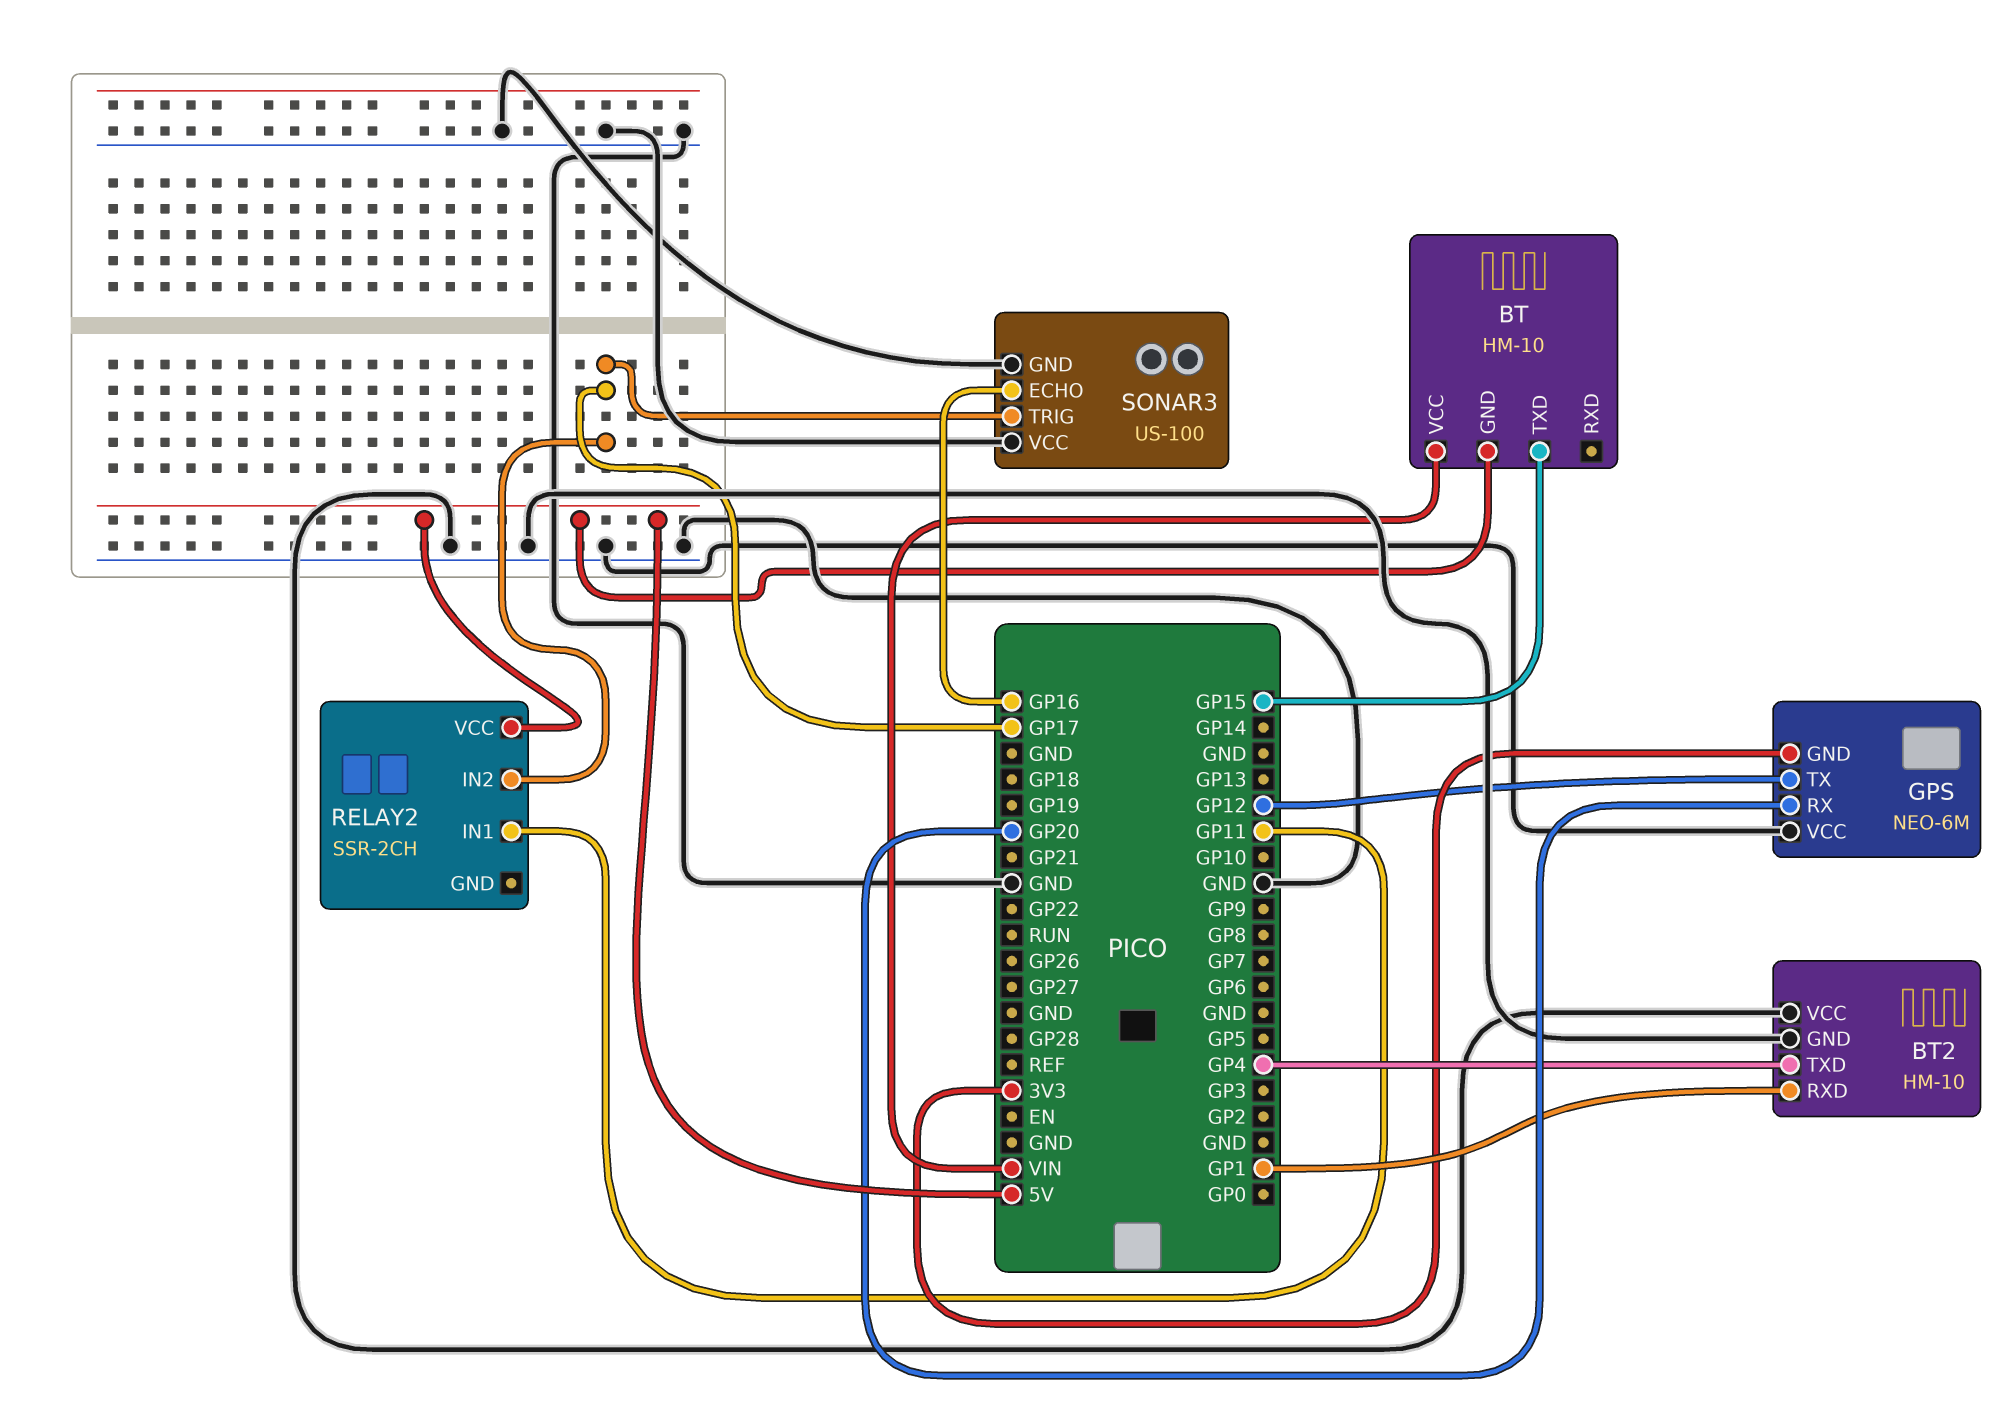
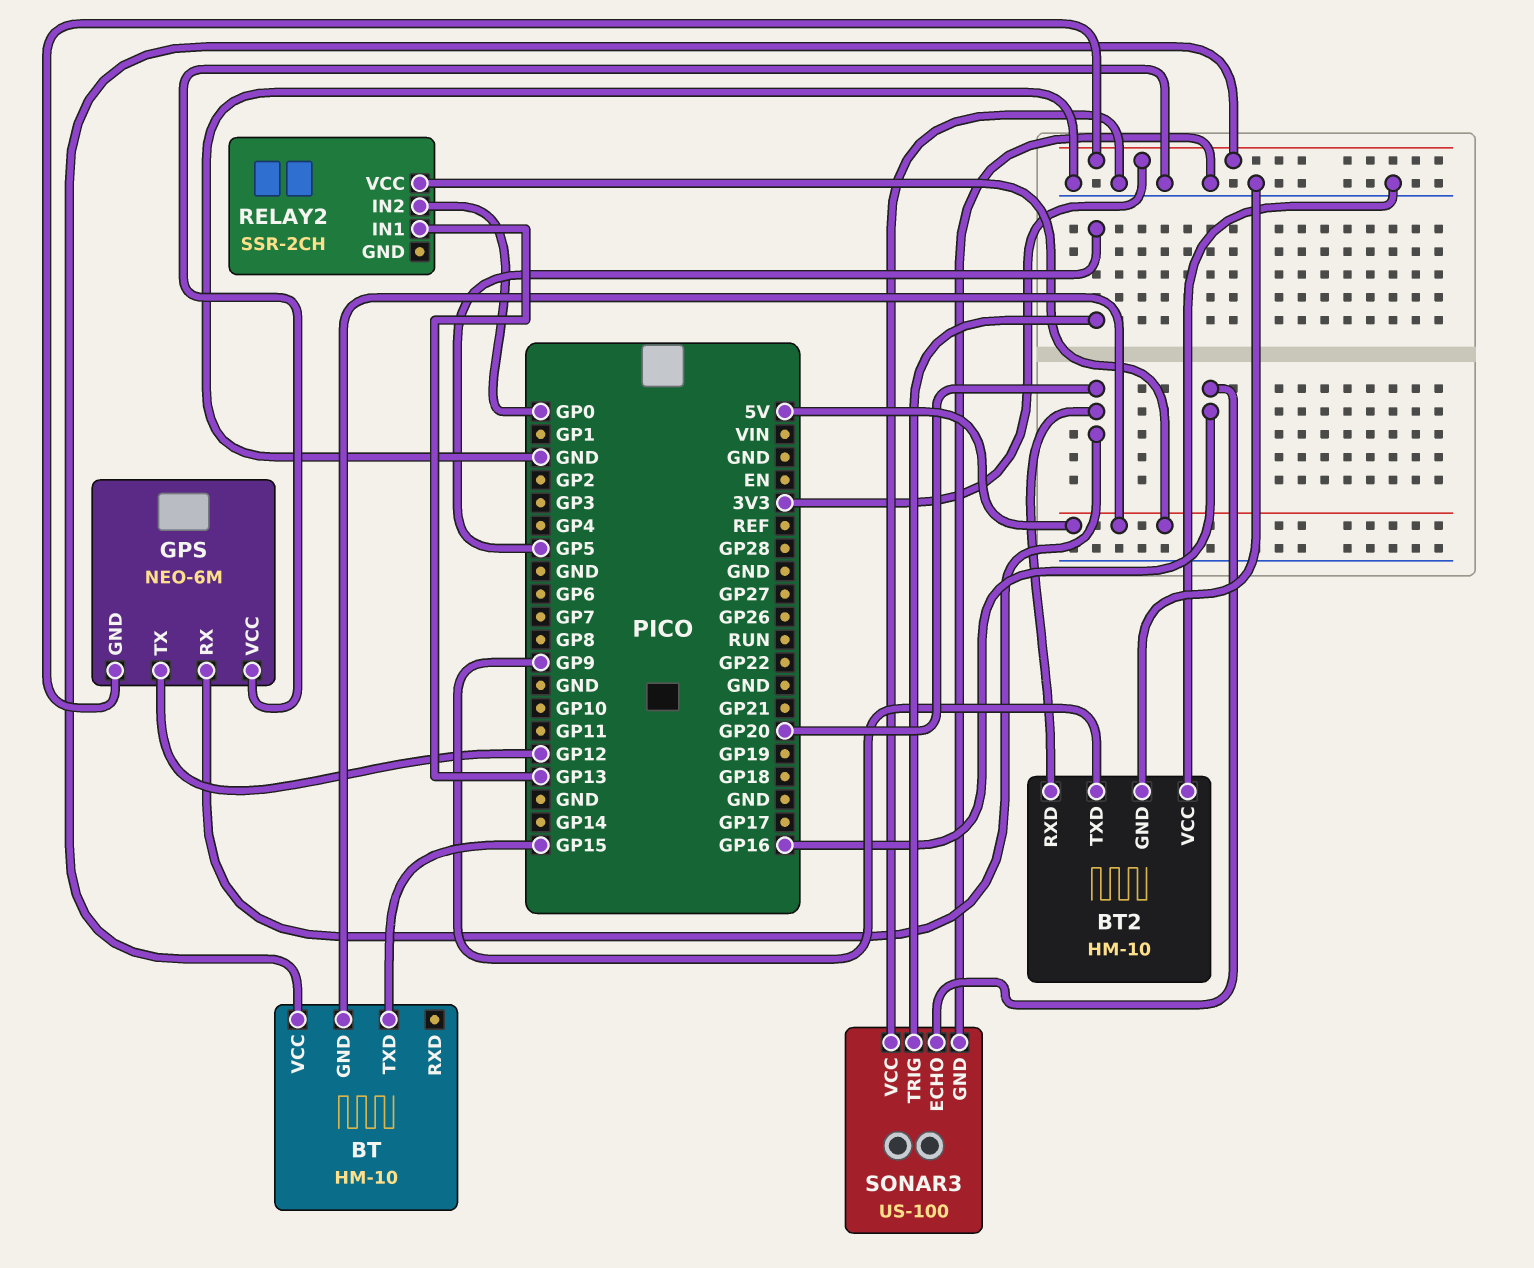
BT pin VCC: VIN -> 3V3
BT2 pin RXD: GP1 -> GP20
BT2 pin TXD: GP4 -> GP9
RELAY2 pin IN1: GP11 -> GP13
RELAY2 pin IN2: GP17 -> GP0
SONAR3 pin TRIG: GP17 -> GP5

